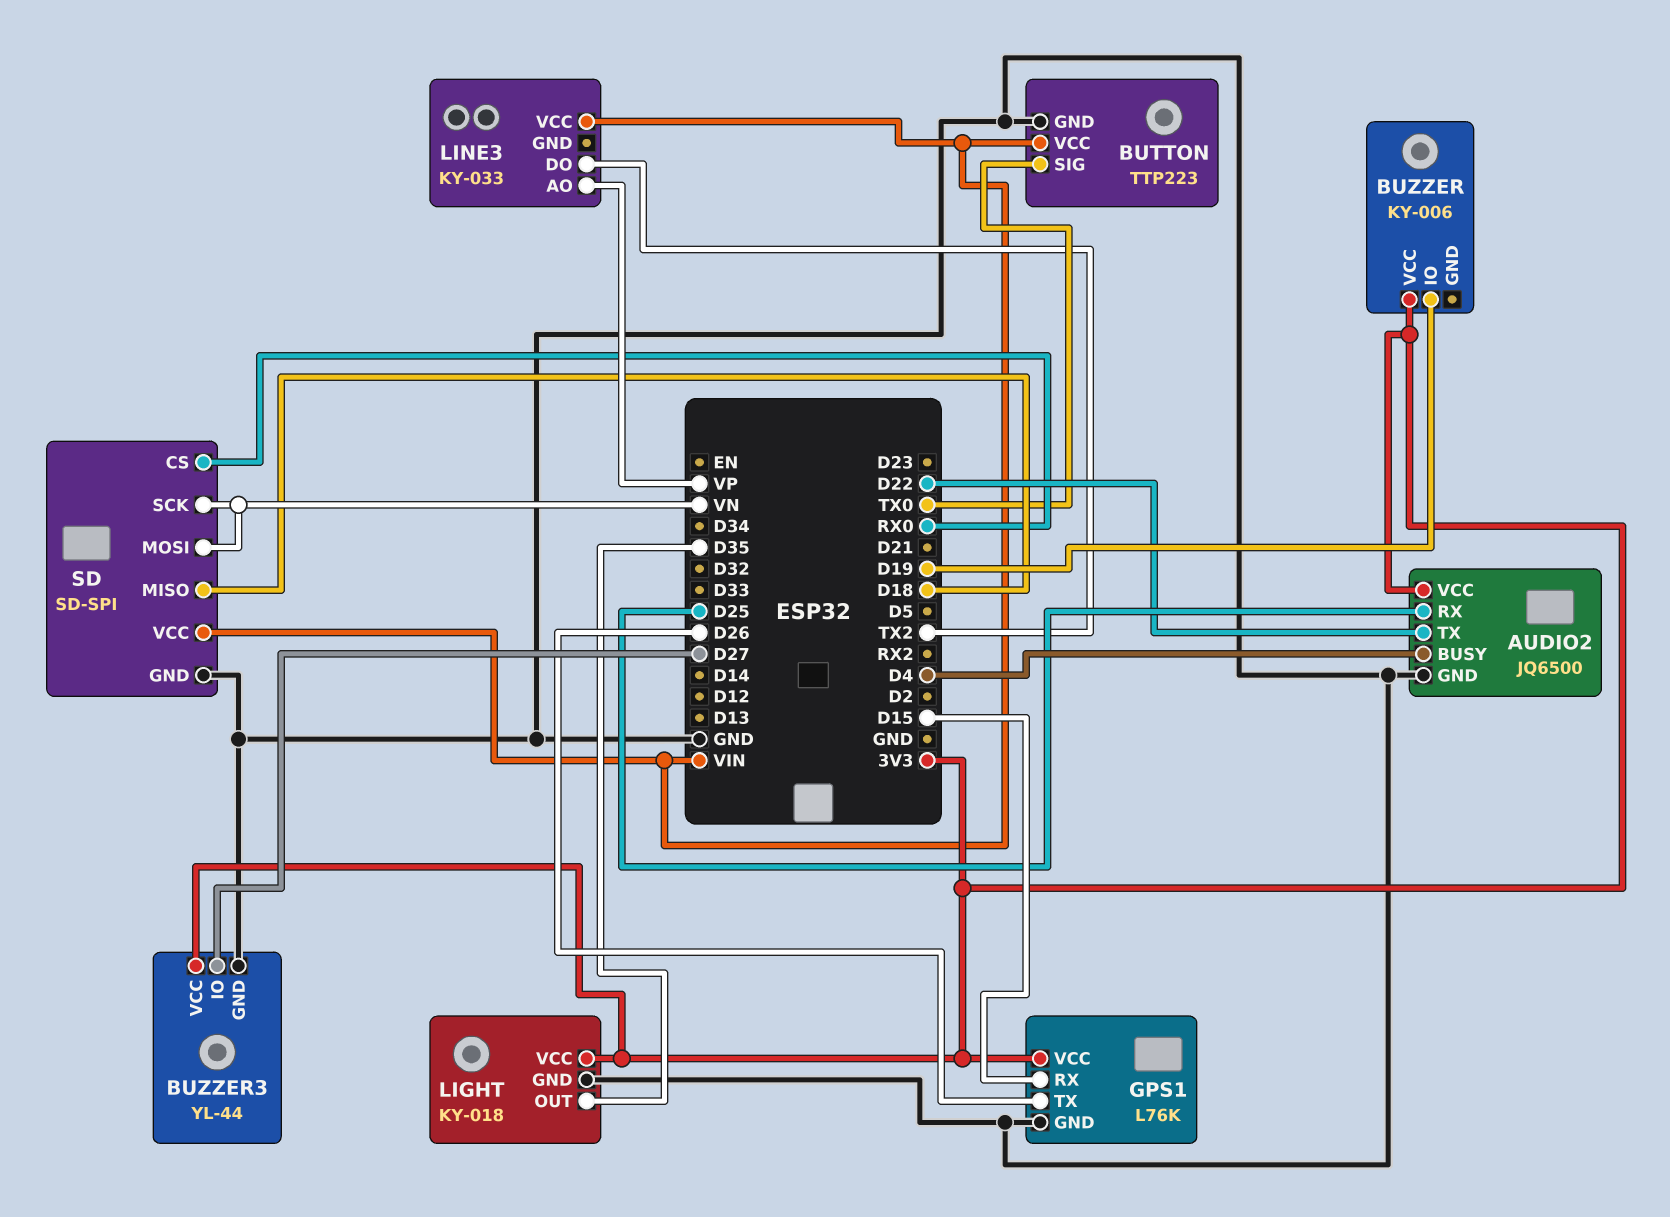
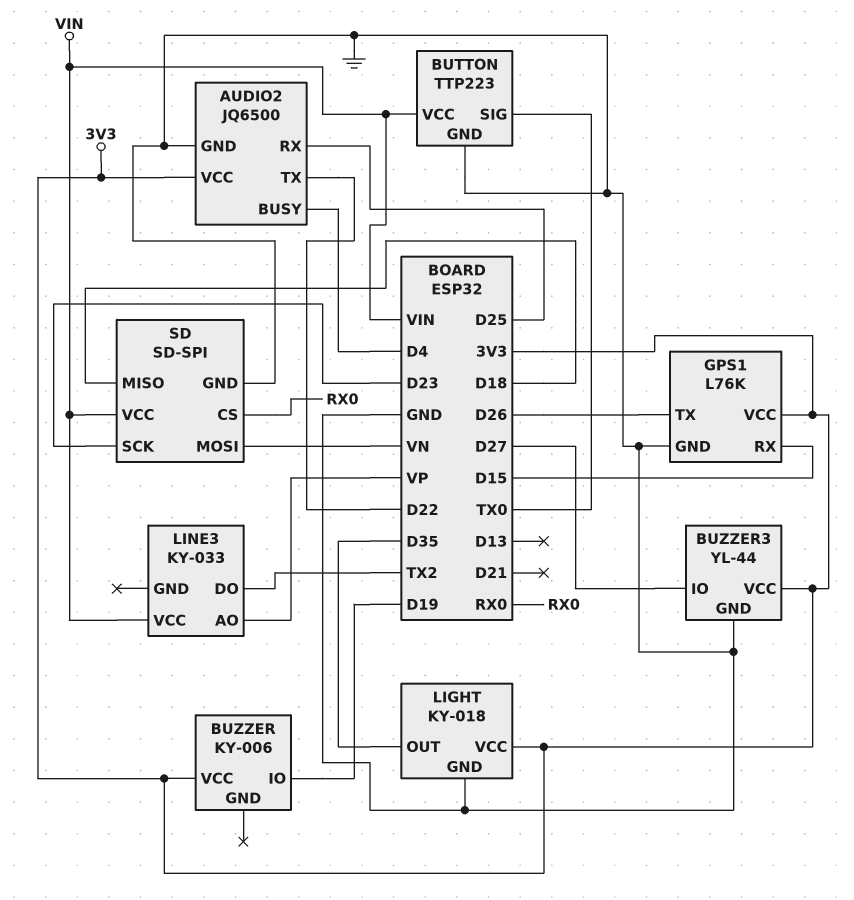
SD pin SCK: VN -> D23

